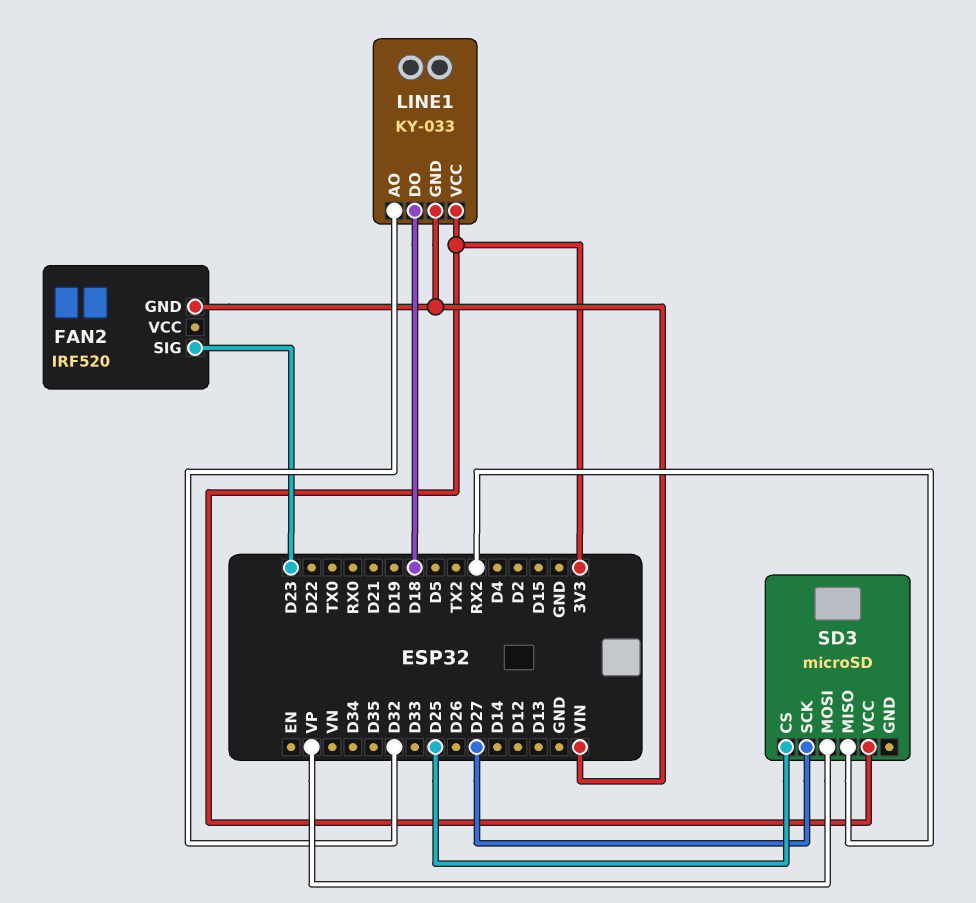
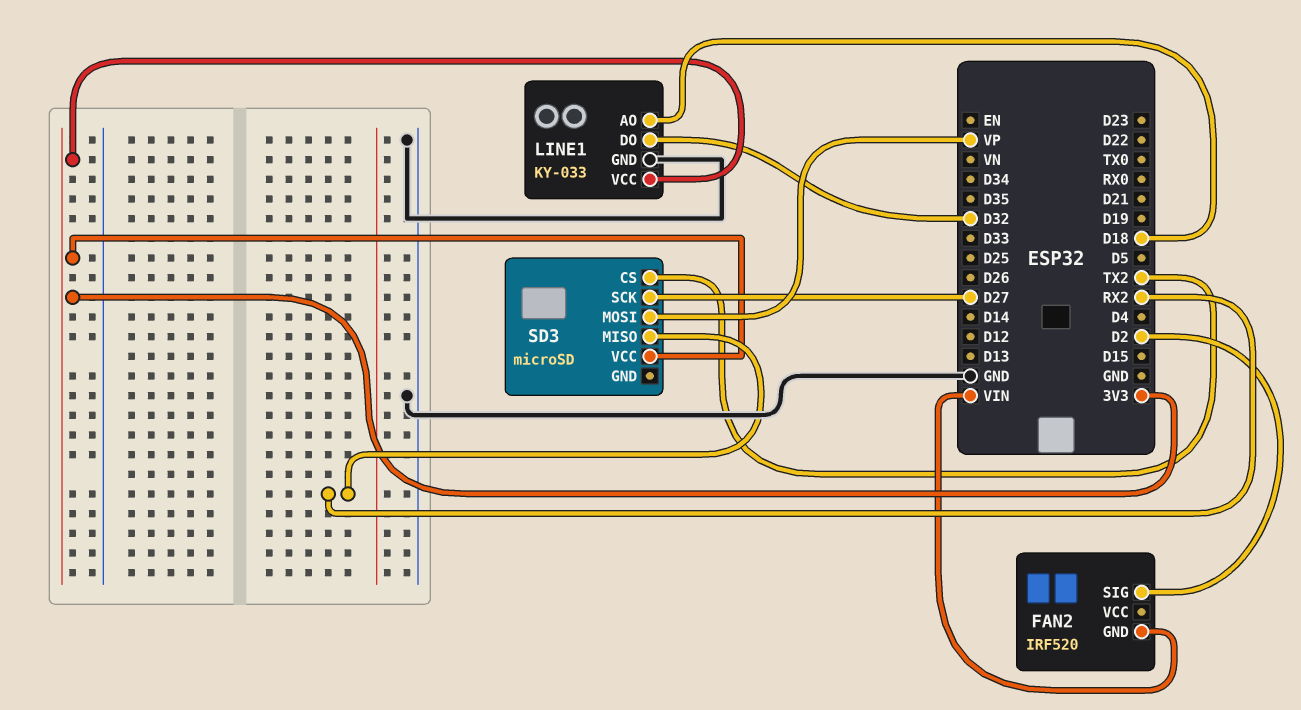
FAN2 pin SIG: D23 -> D2
LINE1 pin AO: D32 -> D18
LINE1 pin DO: D18 -> D32
LINE1 pin GND: VIN -> GND
SD3 pin CS: D25 -> TX2

